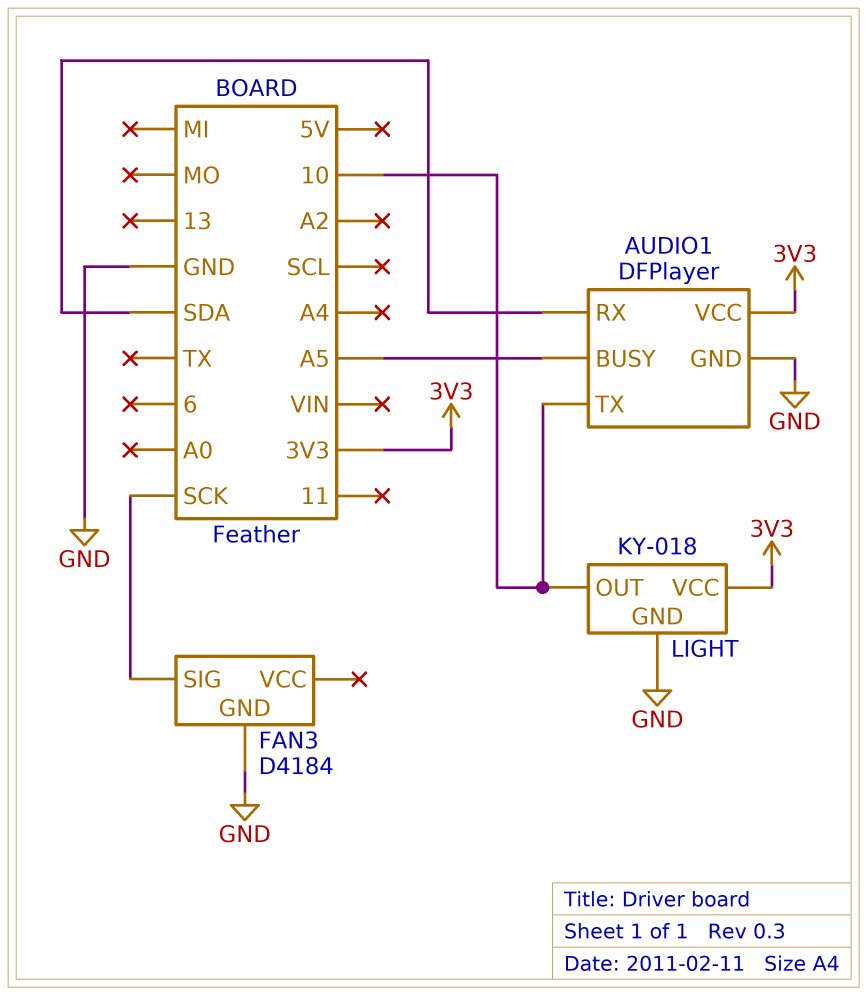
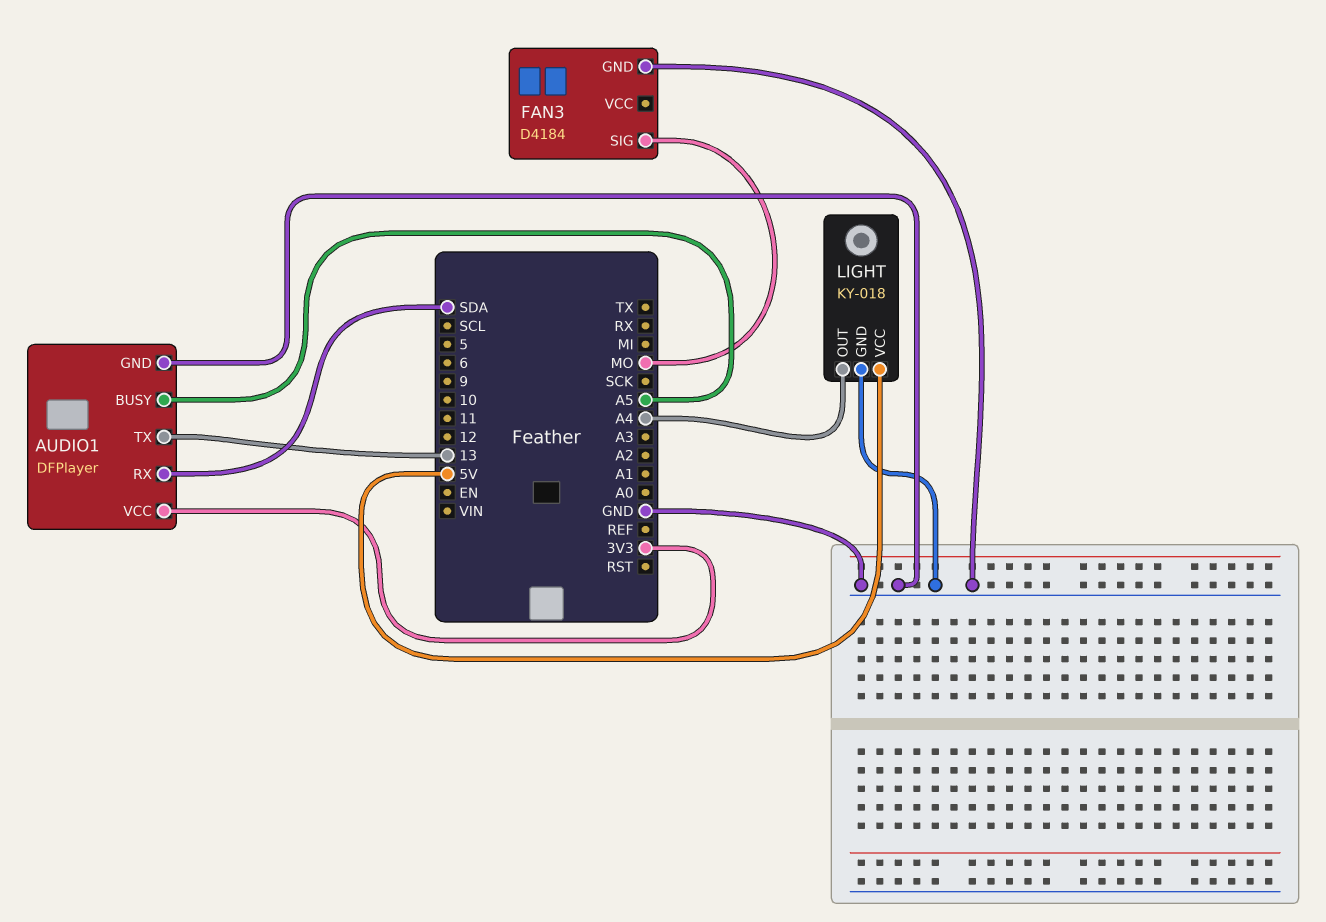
AUDIO1 pin TX: 10 -> 13
FAN3 pin SIG: SCK -> MO
LIGHT pin OUT: 10 -> A4
LIGHT pin VCC: 3V3 -> 5V

